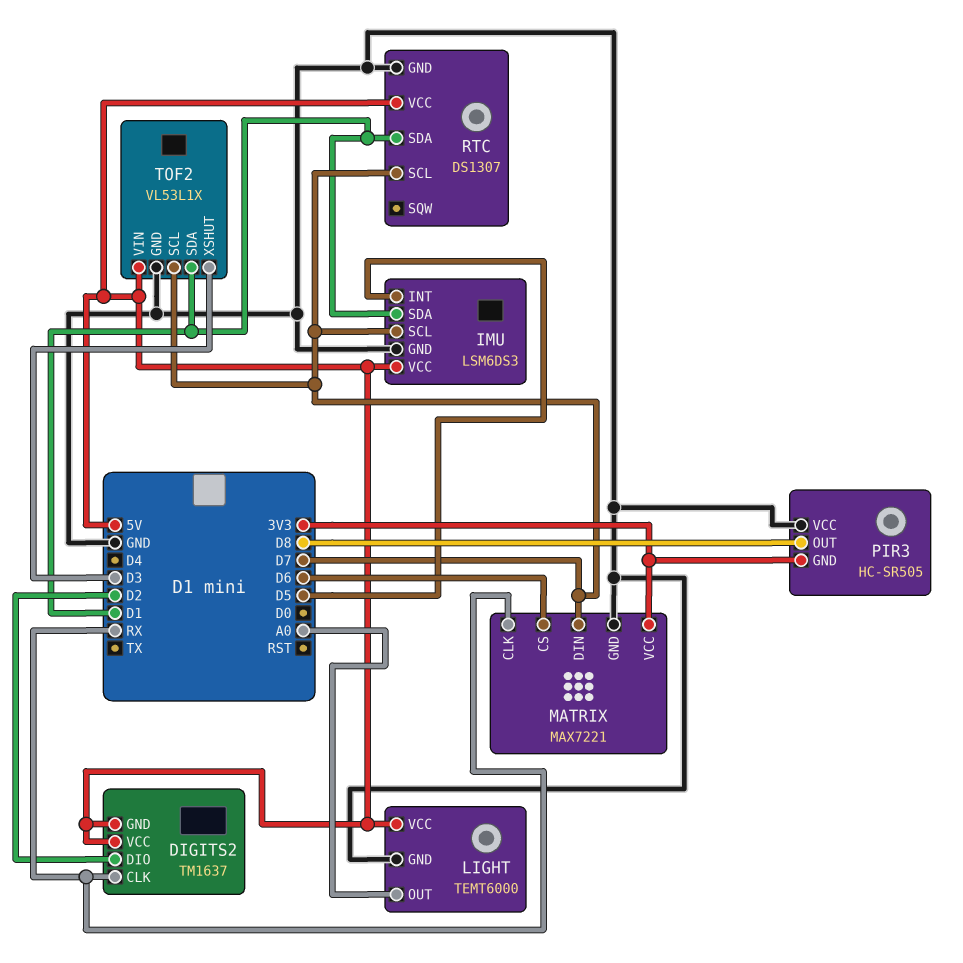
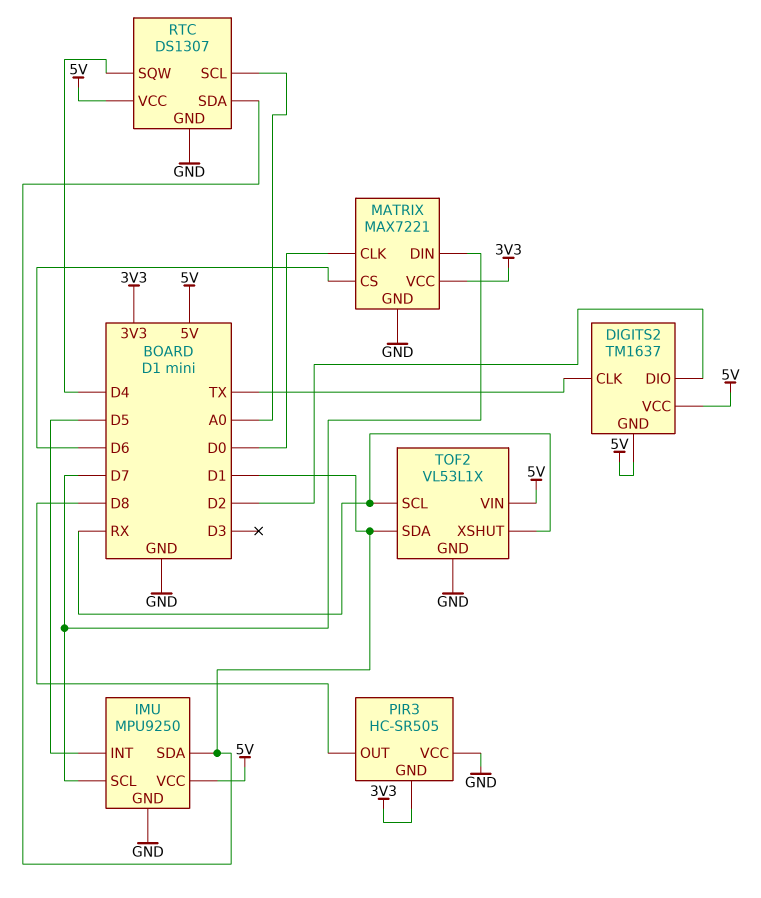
DIGITS2 pin CLK: RX -> TX
IMU: LSM6DS3 -> MPU9250
LIGHT: TEMT6000 -> none
LIGHT pin GND: GND -> none
LIGHT pin OUT: A0 -> none
LIGHT pin VCC: 5V -> none
MATRIX pin CLK: RX -> D0
RTC pin SCL: D7 -> A0
RTC pin SQW: none -> D4
TOF2 pin SCL: D7 -> RX
TOF2 pin XSHUT: D3 -> RX

